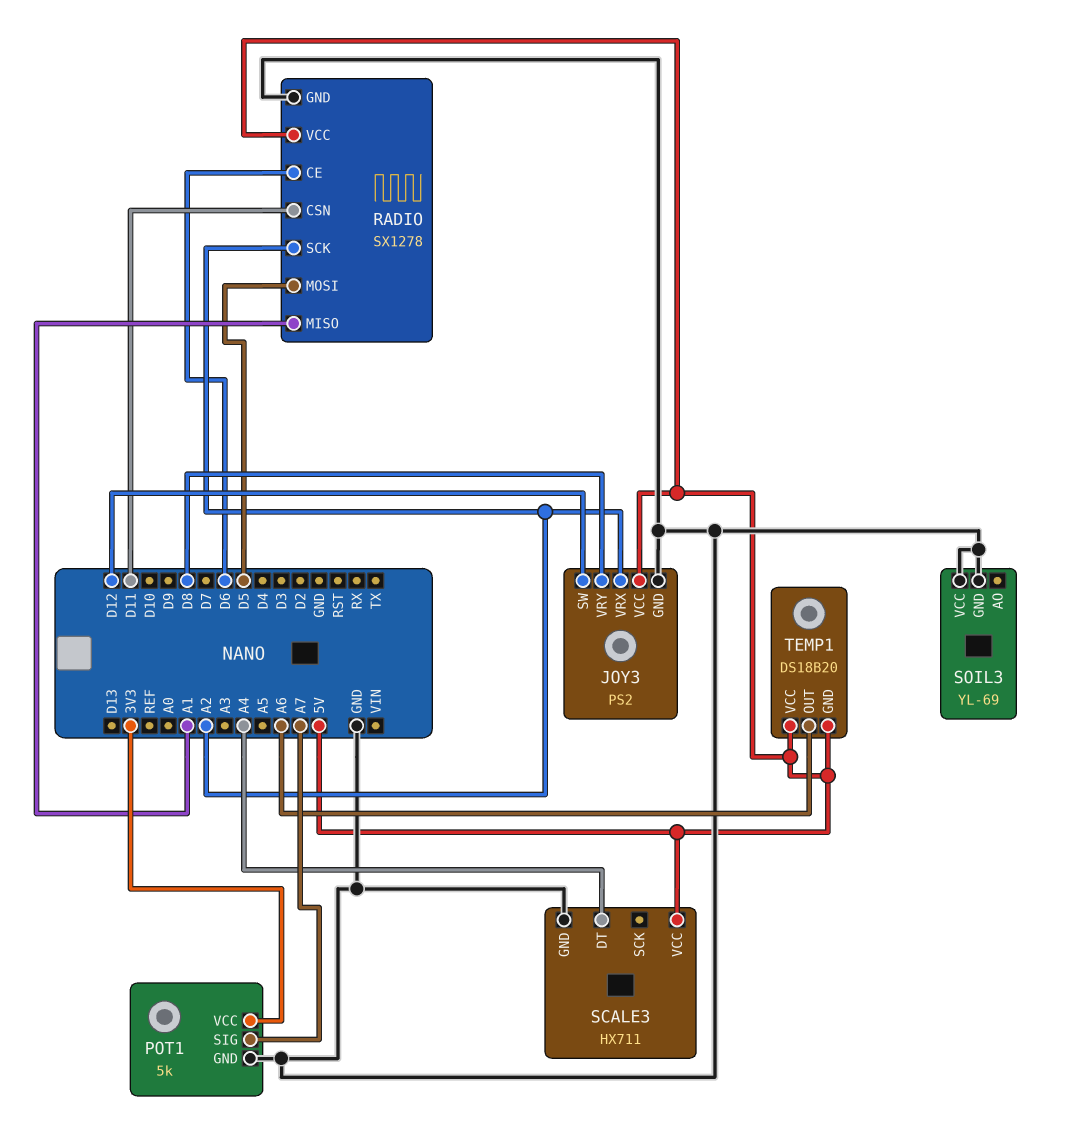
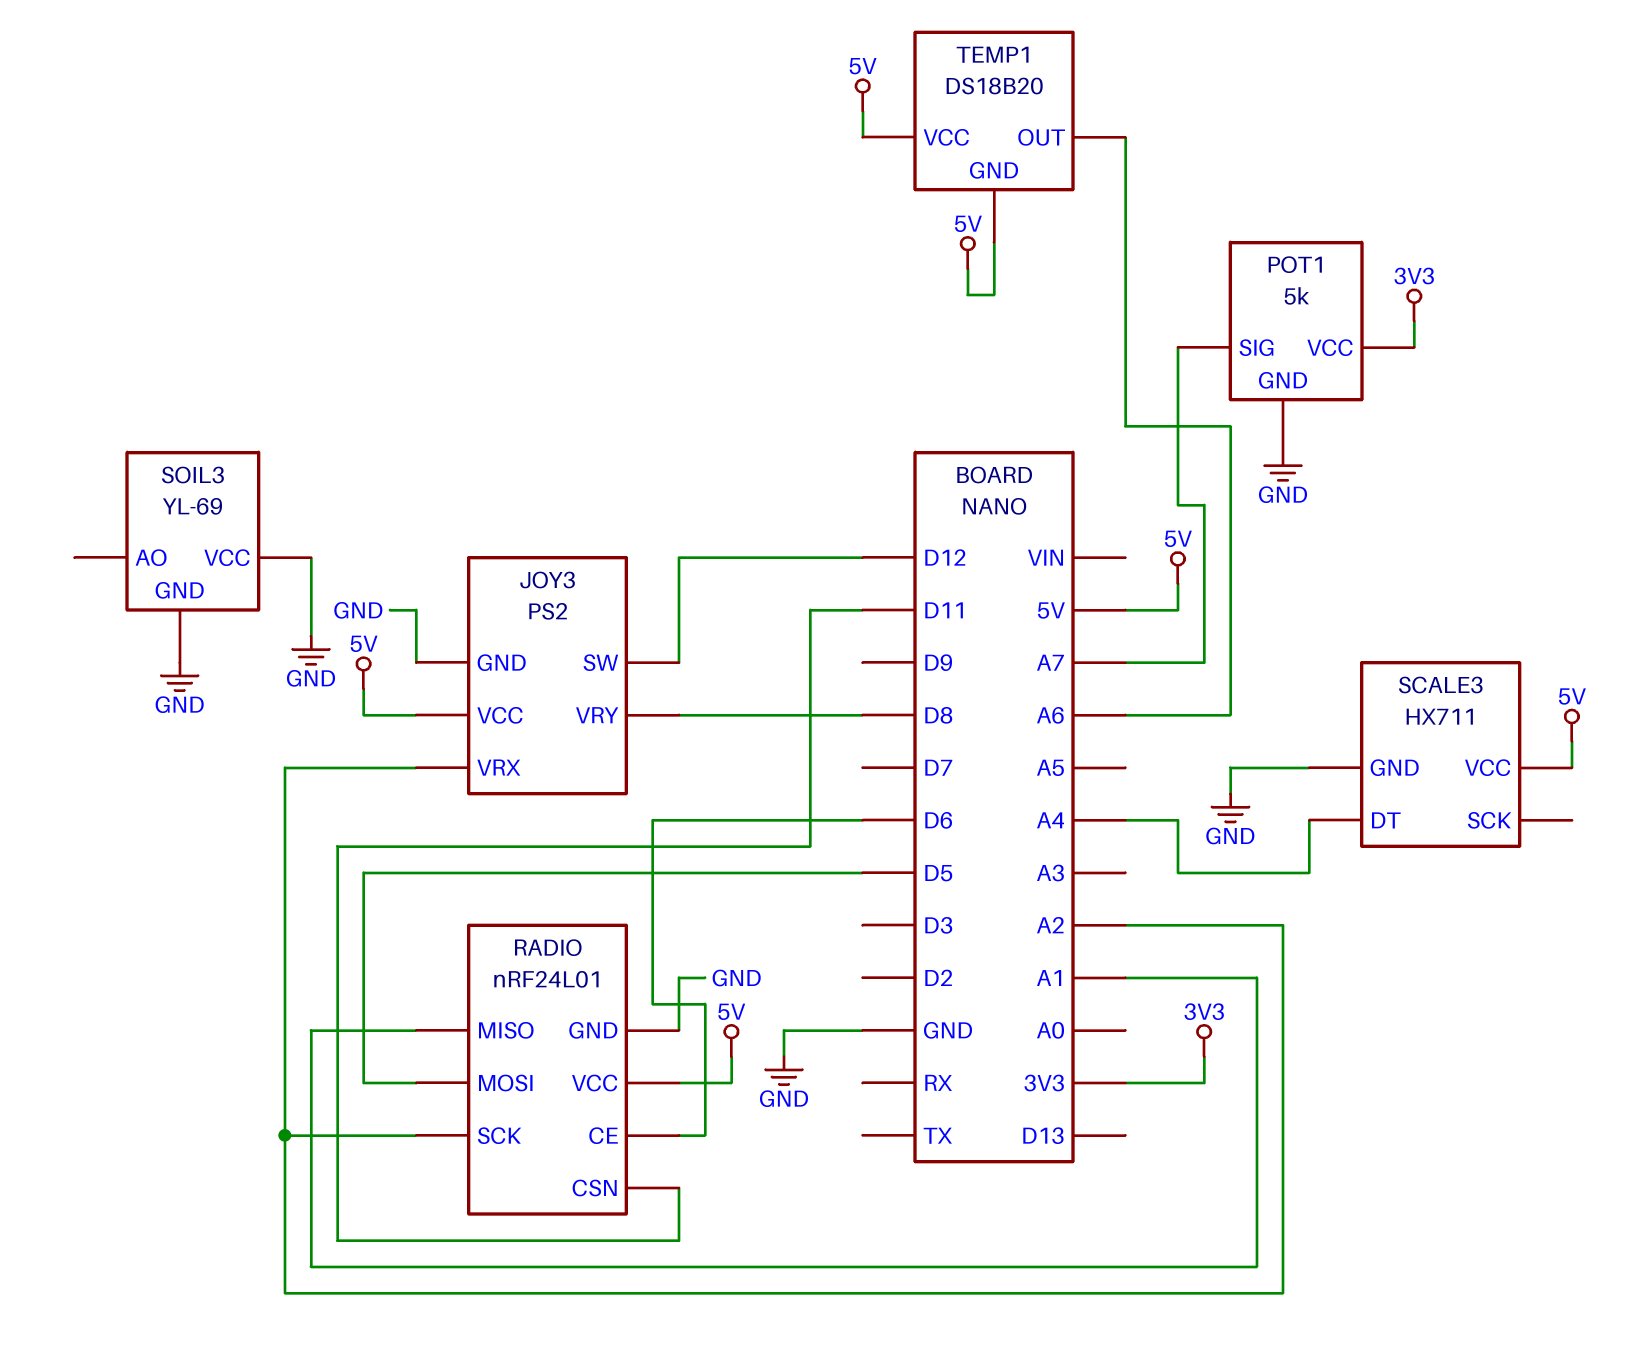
RADIO: SX1278 -> nRF24L01

